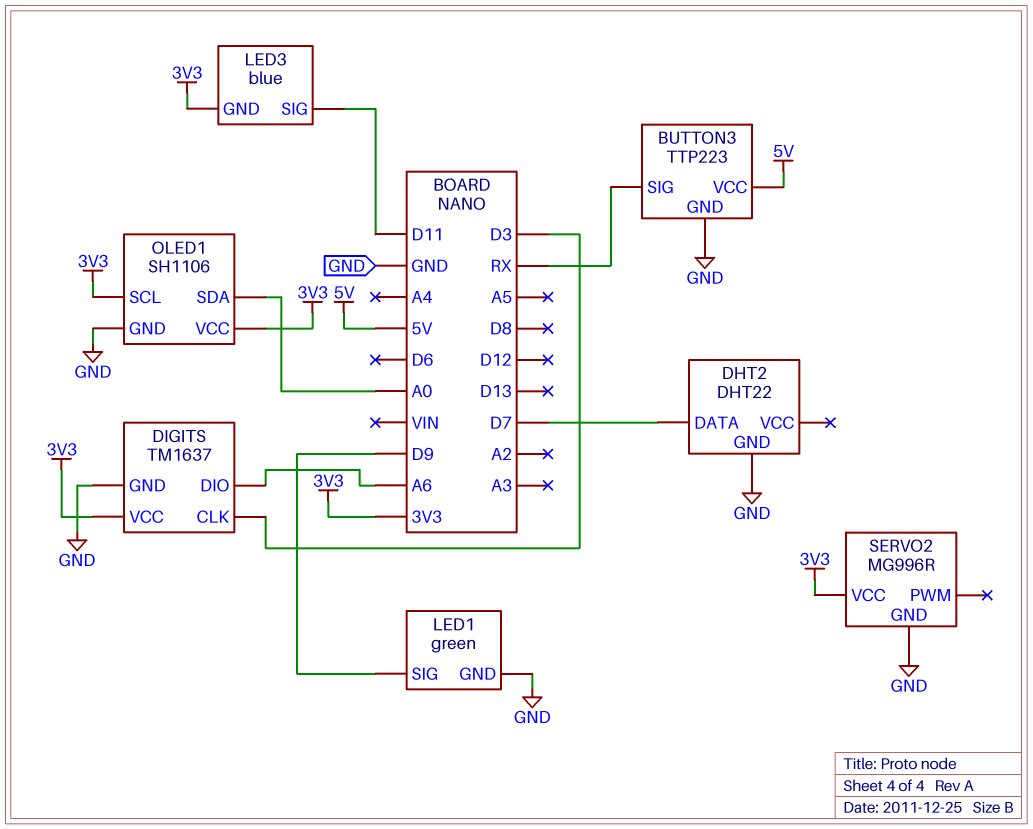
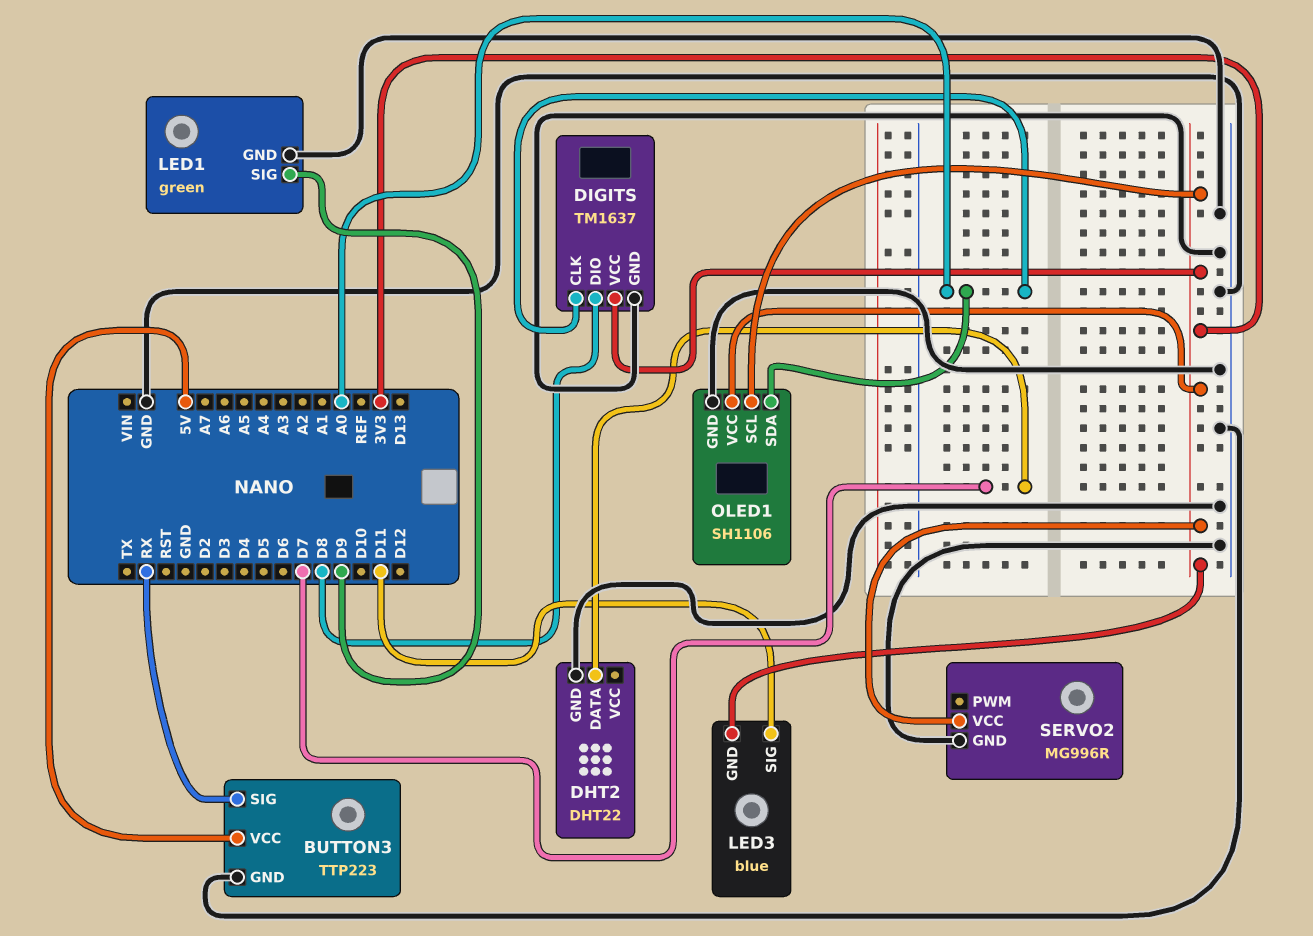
DIGITS pin CLK: D3 -> A0
DIGITS pin DIO: A6 -> D8

